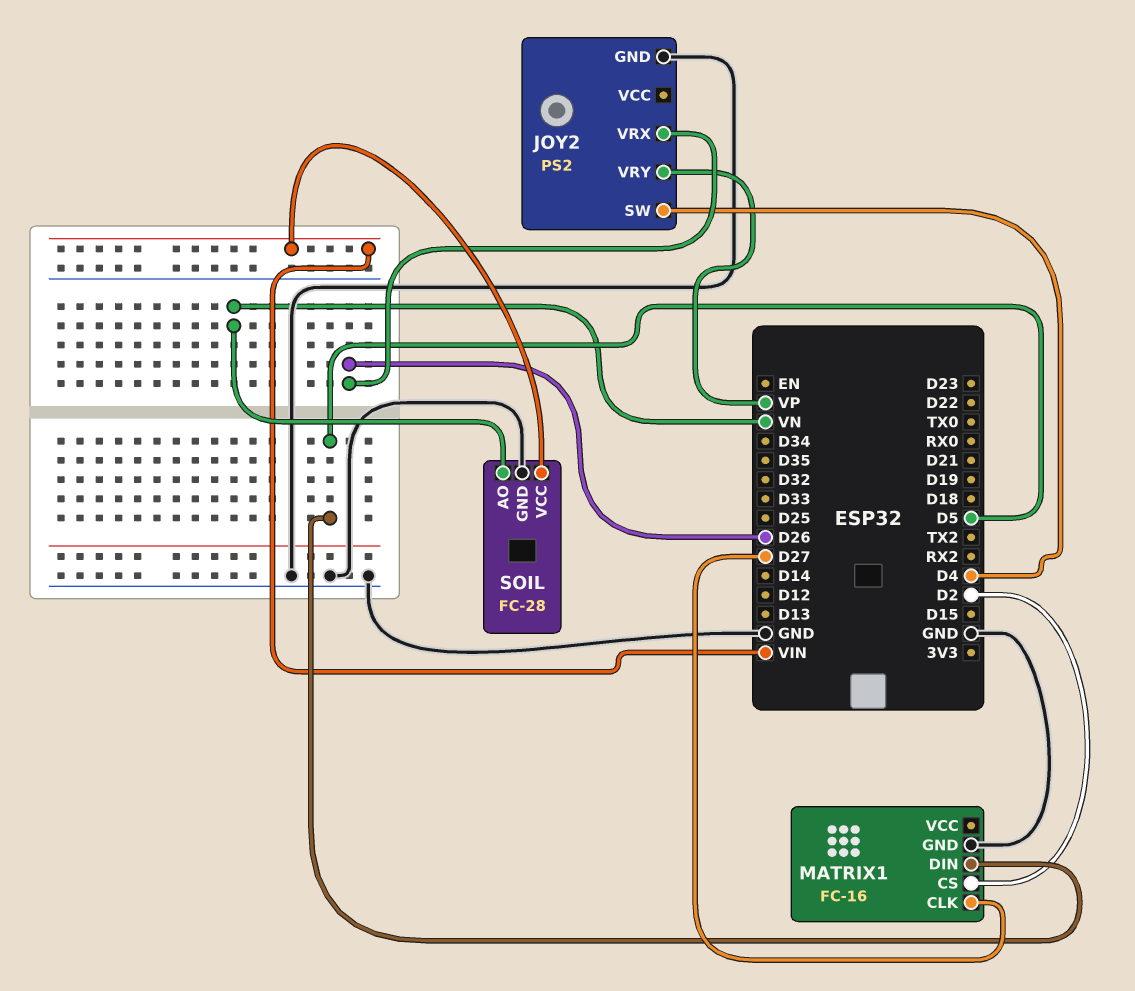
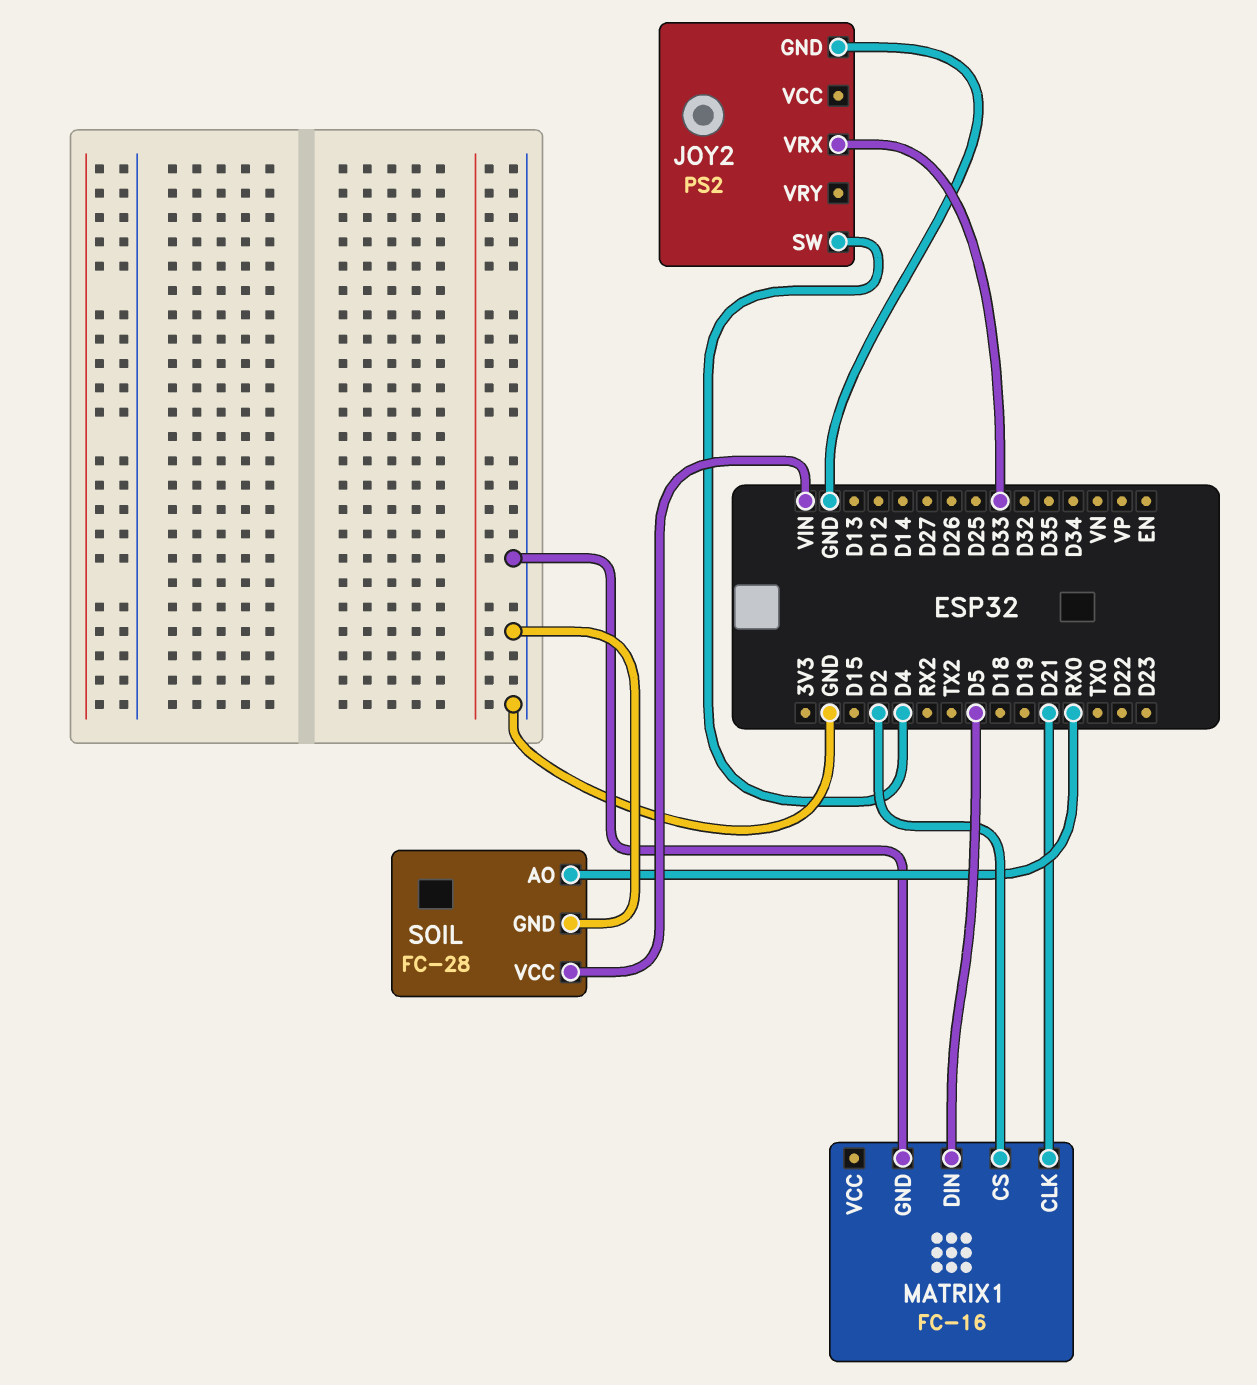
JOY2 pin VRX: D26 -> D33
JOY2 pin VRY: VP -> none
MATRIX1 pin CLK: D27 -> D21
SOIL pin AO: VN -> RX0

